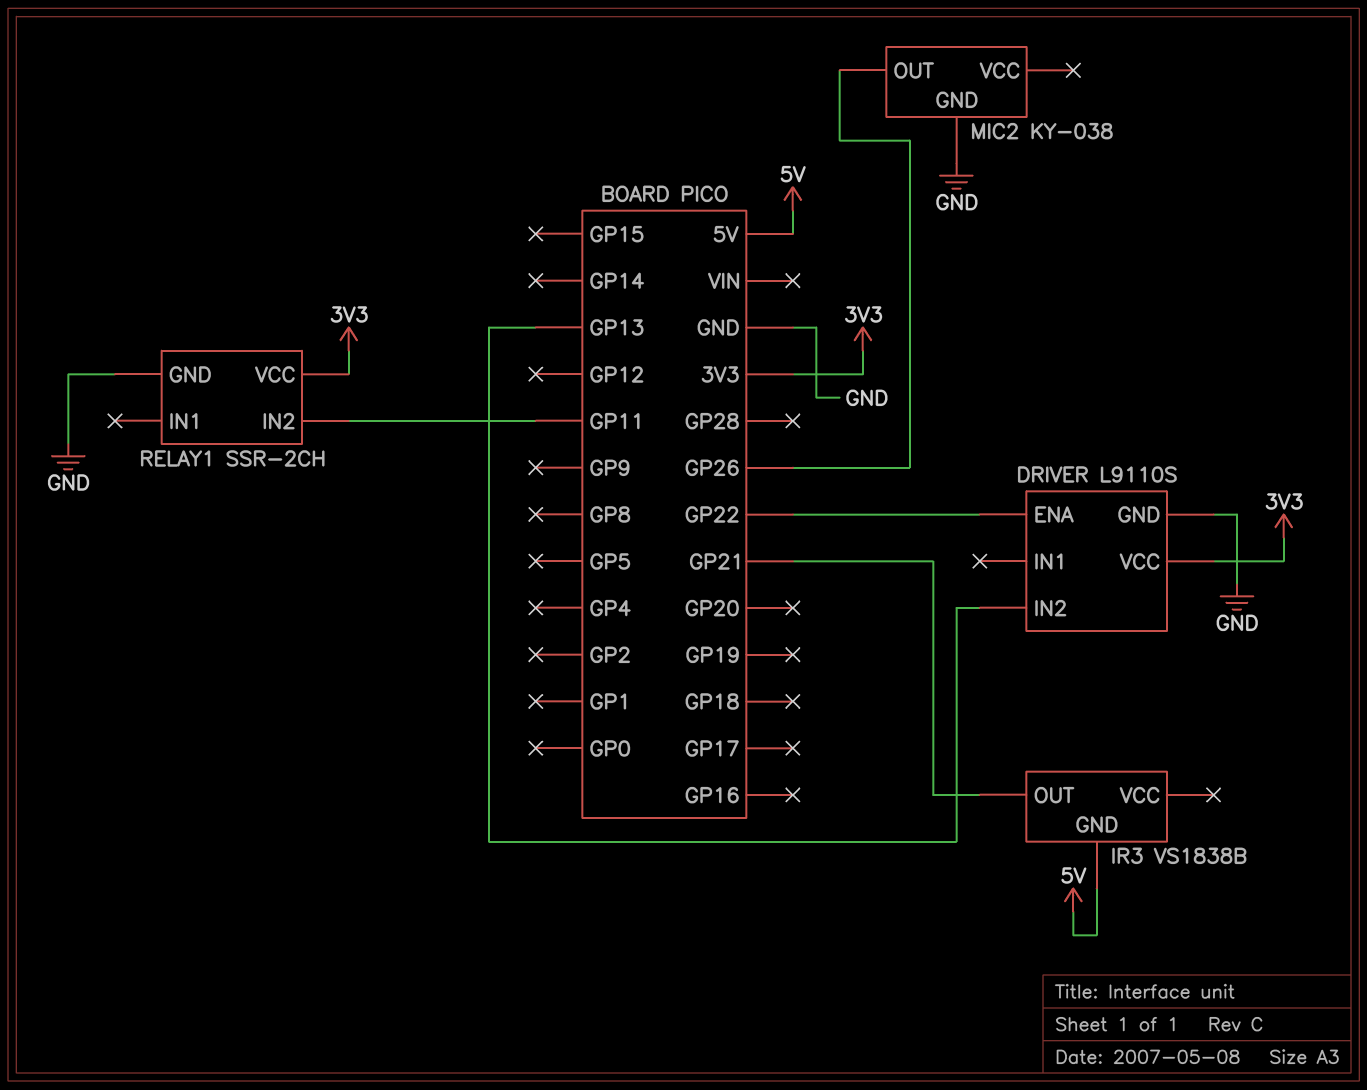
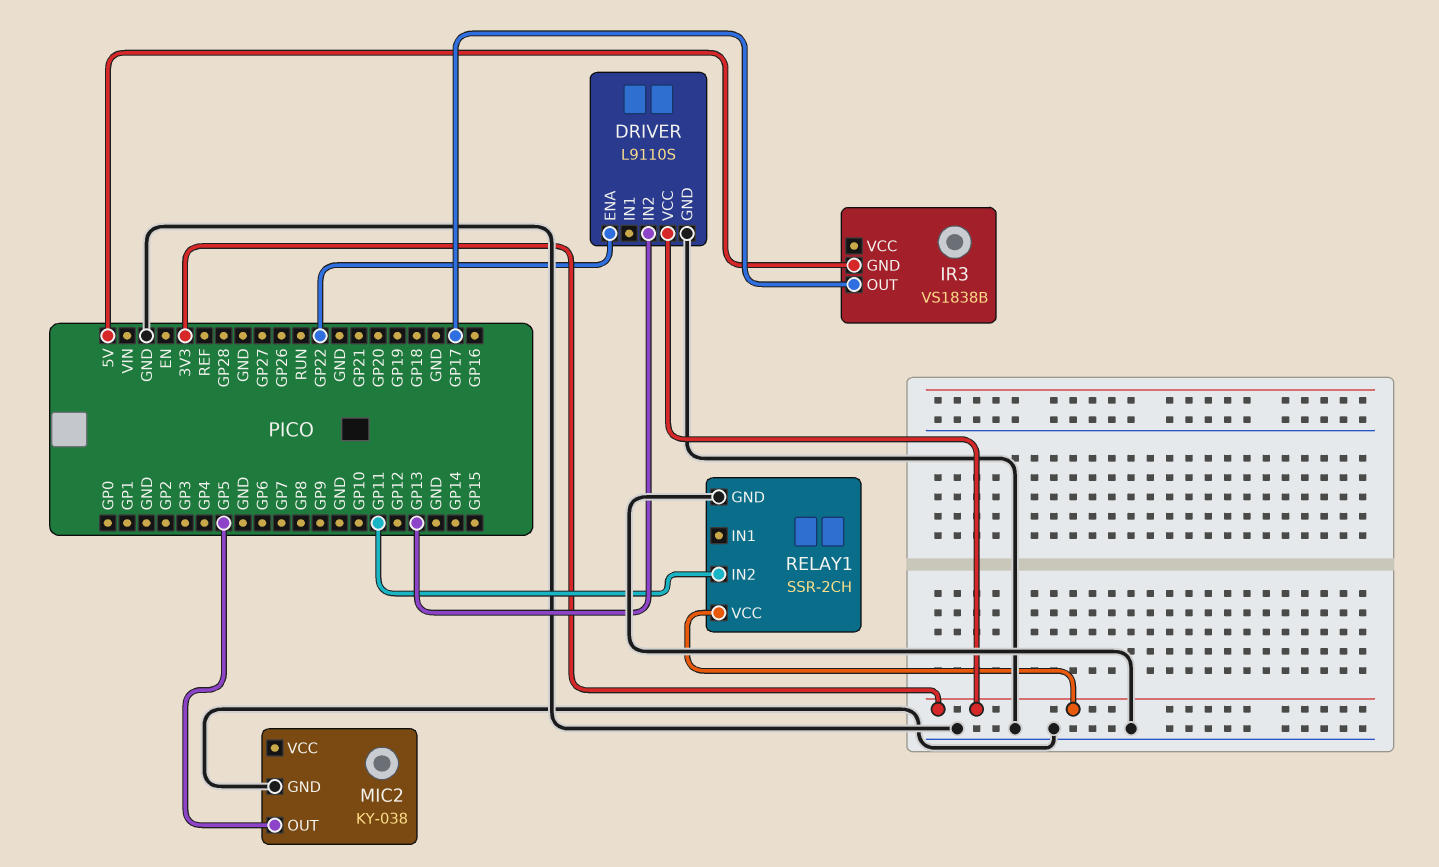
IR3 pin OUT: GP21 -> GP17
MIC2 pin OUT: GP26 -> GP5

